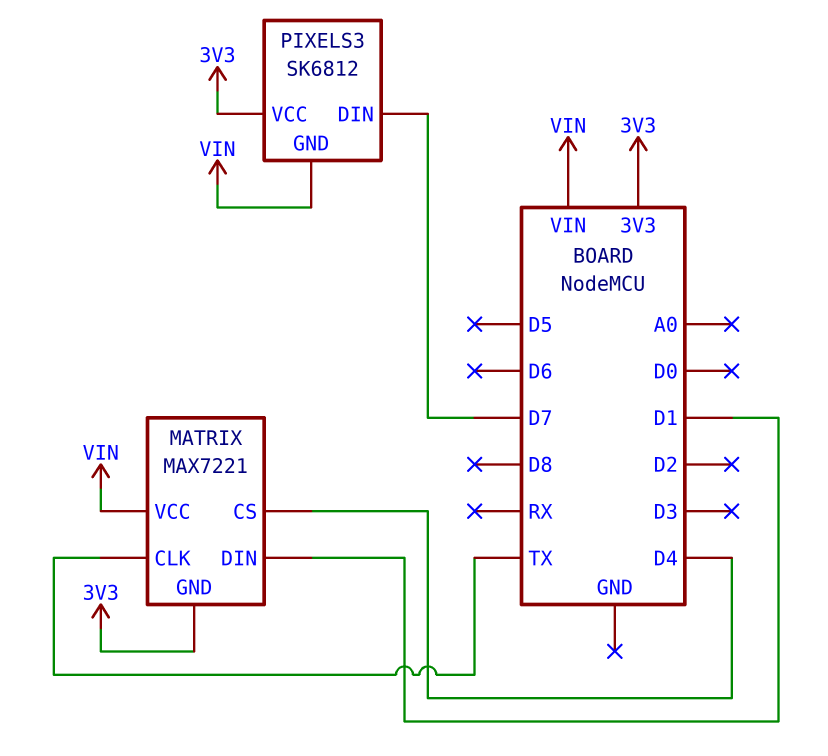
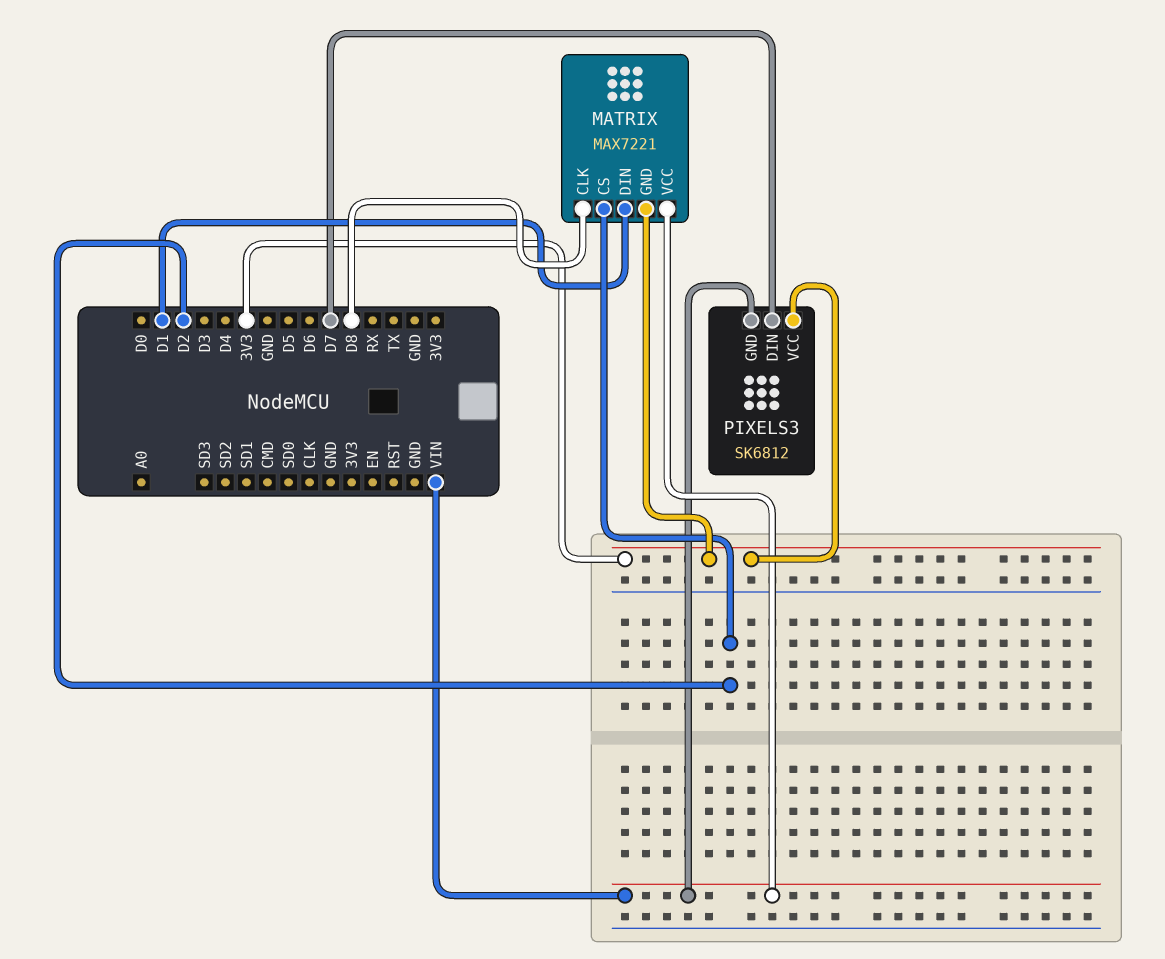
MATRIX pin CLK: TX -> D8
MATRIX pin CS: D4 -> D2

